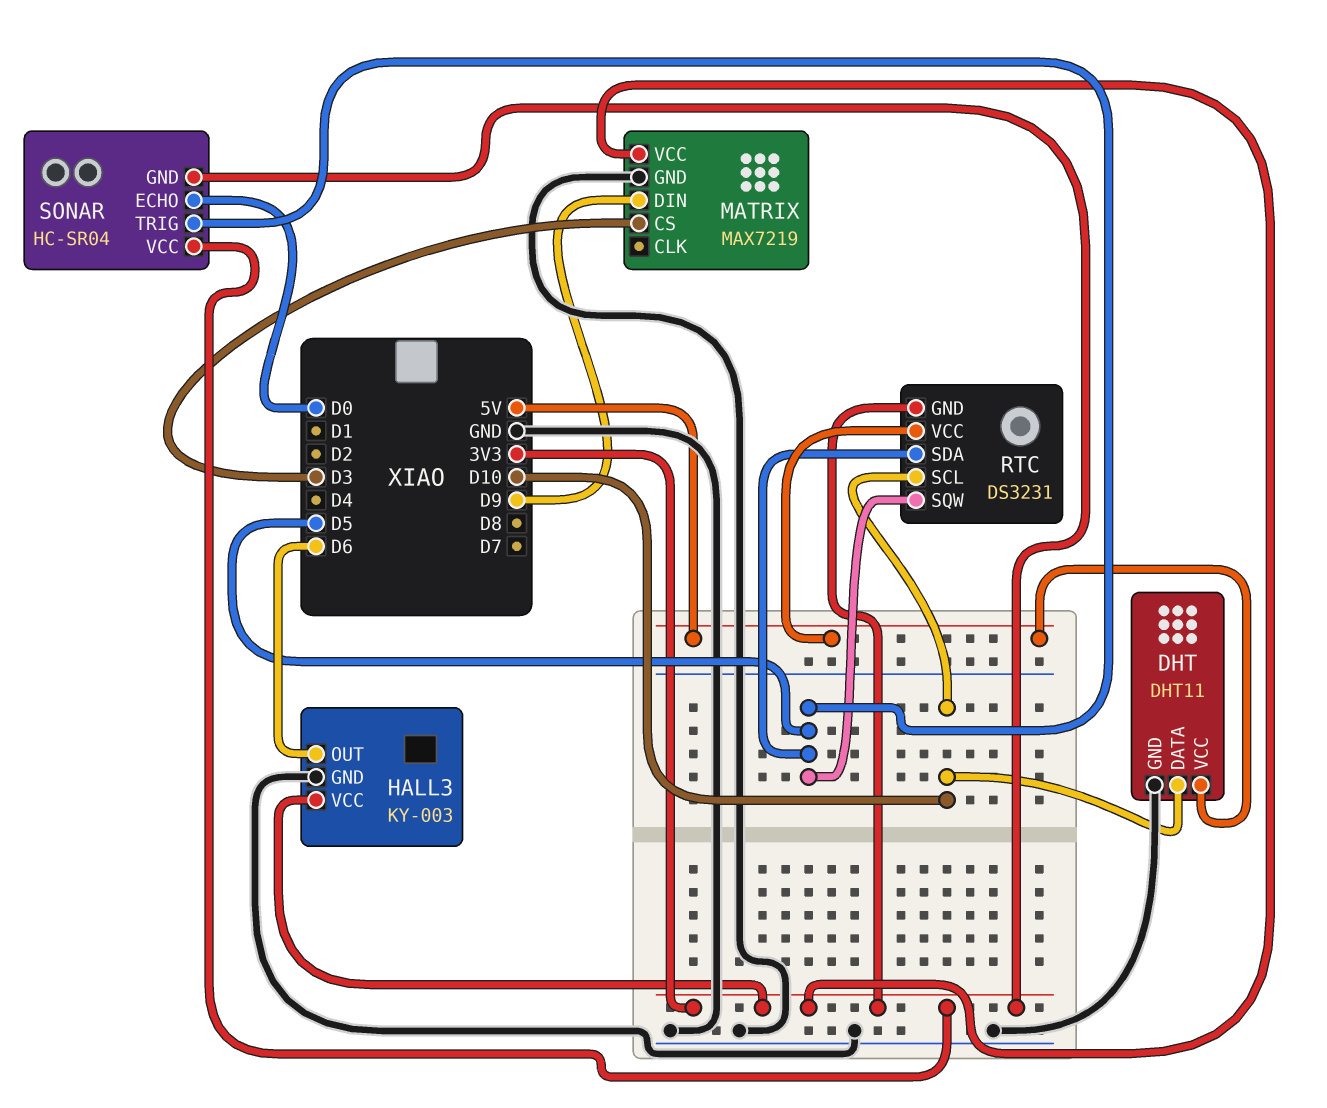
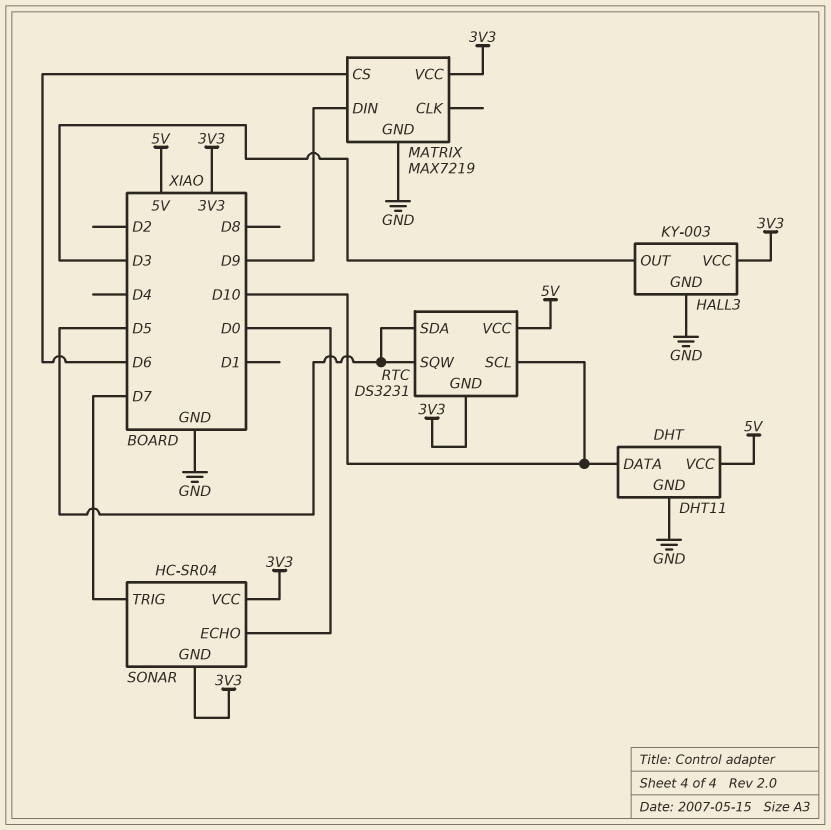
HALL3 pin OUT: D6 -> D3
MATRIX pin CS: D3 -> D6
SONAR pin TRIG: D5 -> D7

